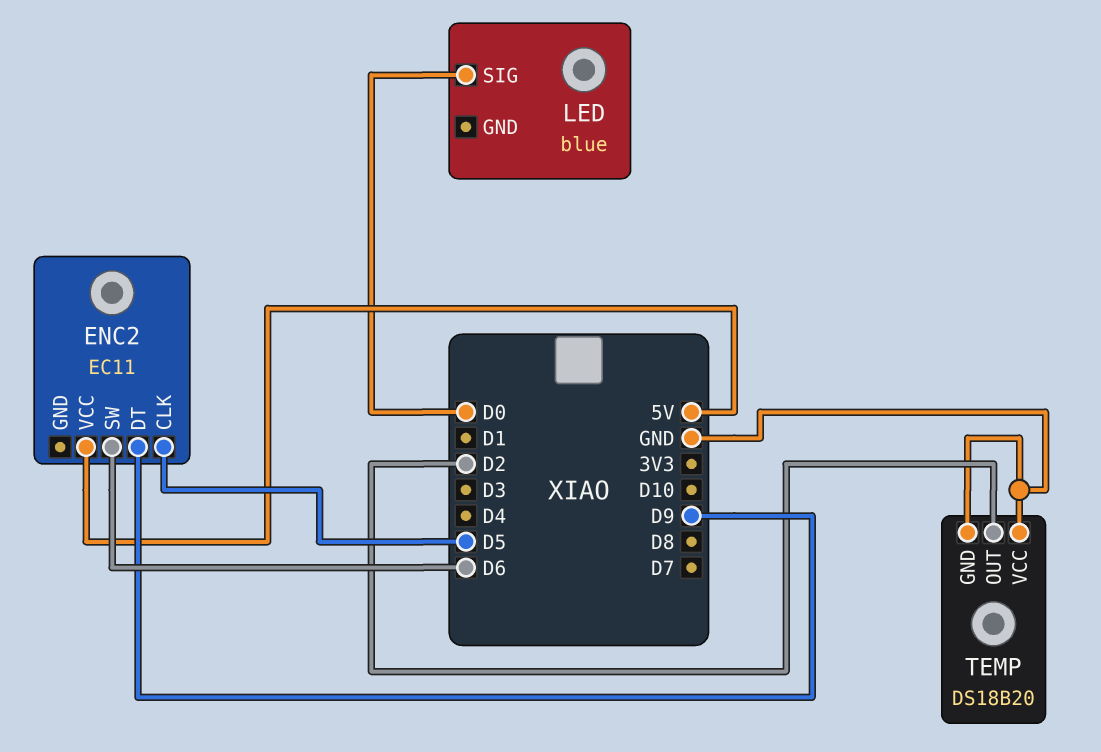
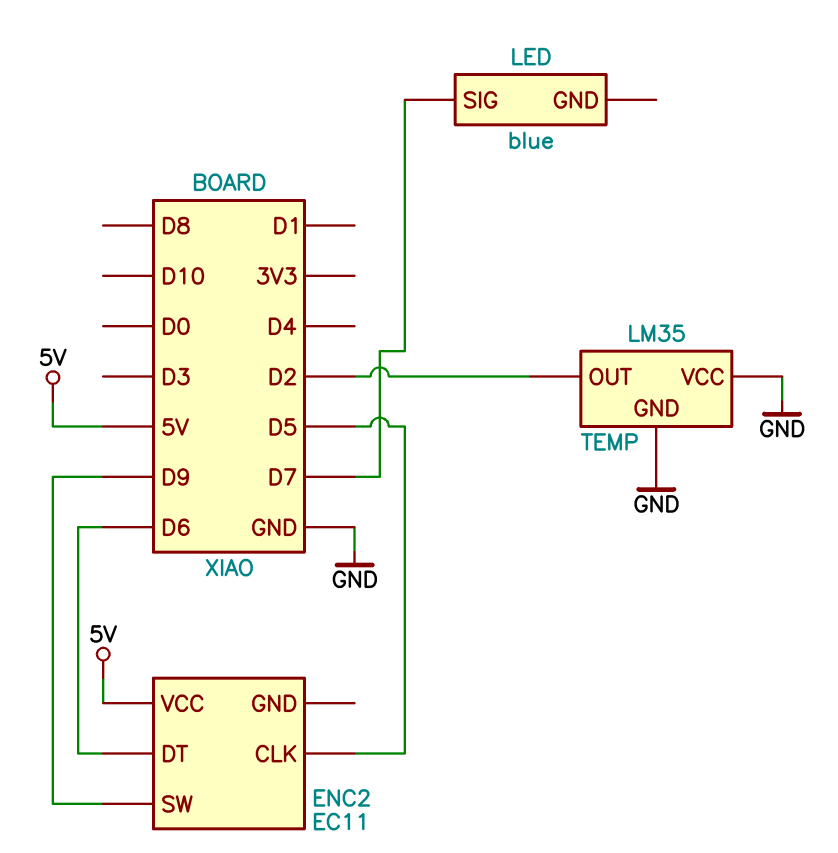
ENC2 pin DT: D9 -> D6
ENC2 pin SW: D6 -> D9
LED pin SIG: D0 -> D7
TEMP: DS18B20 -> LM35

